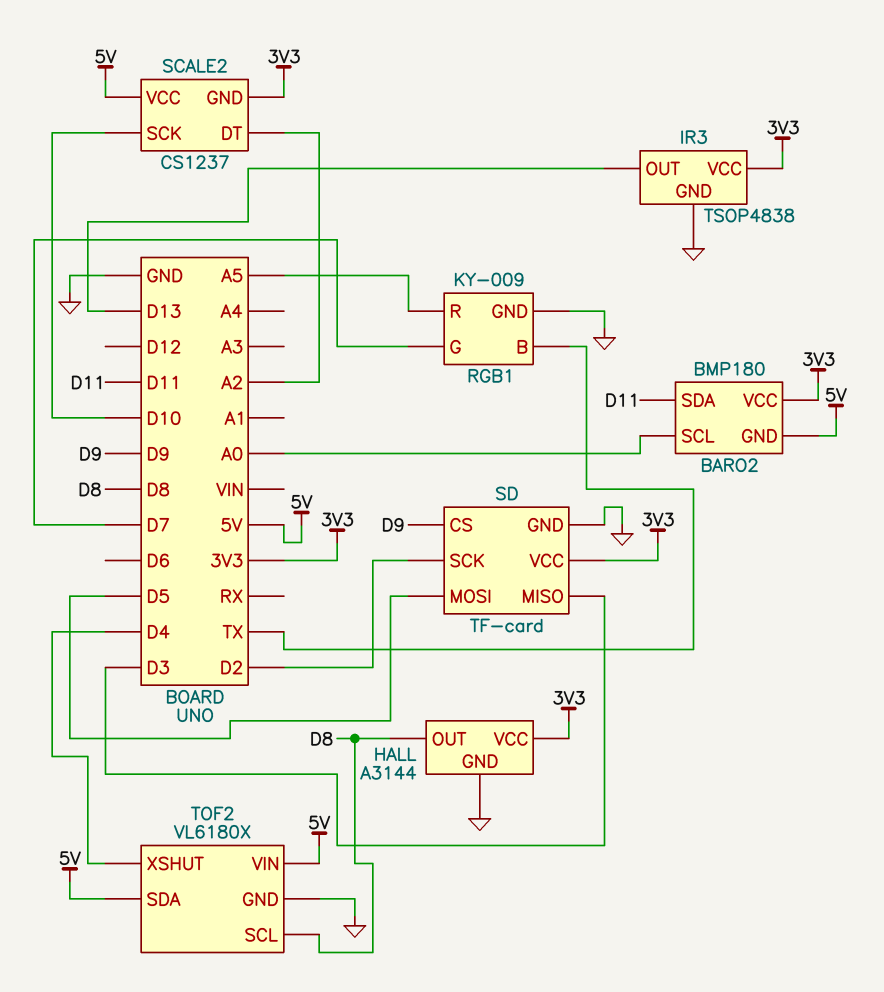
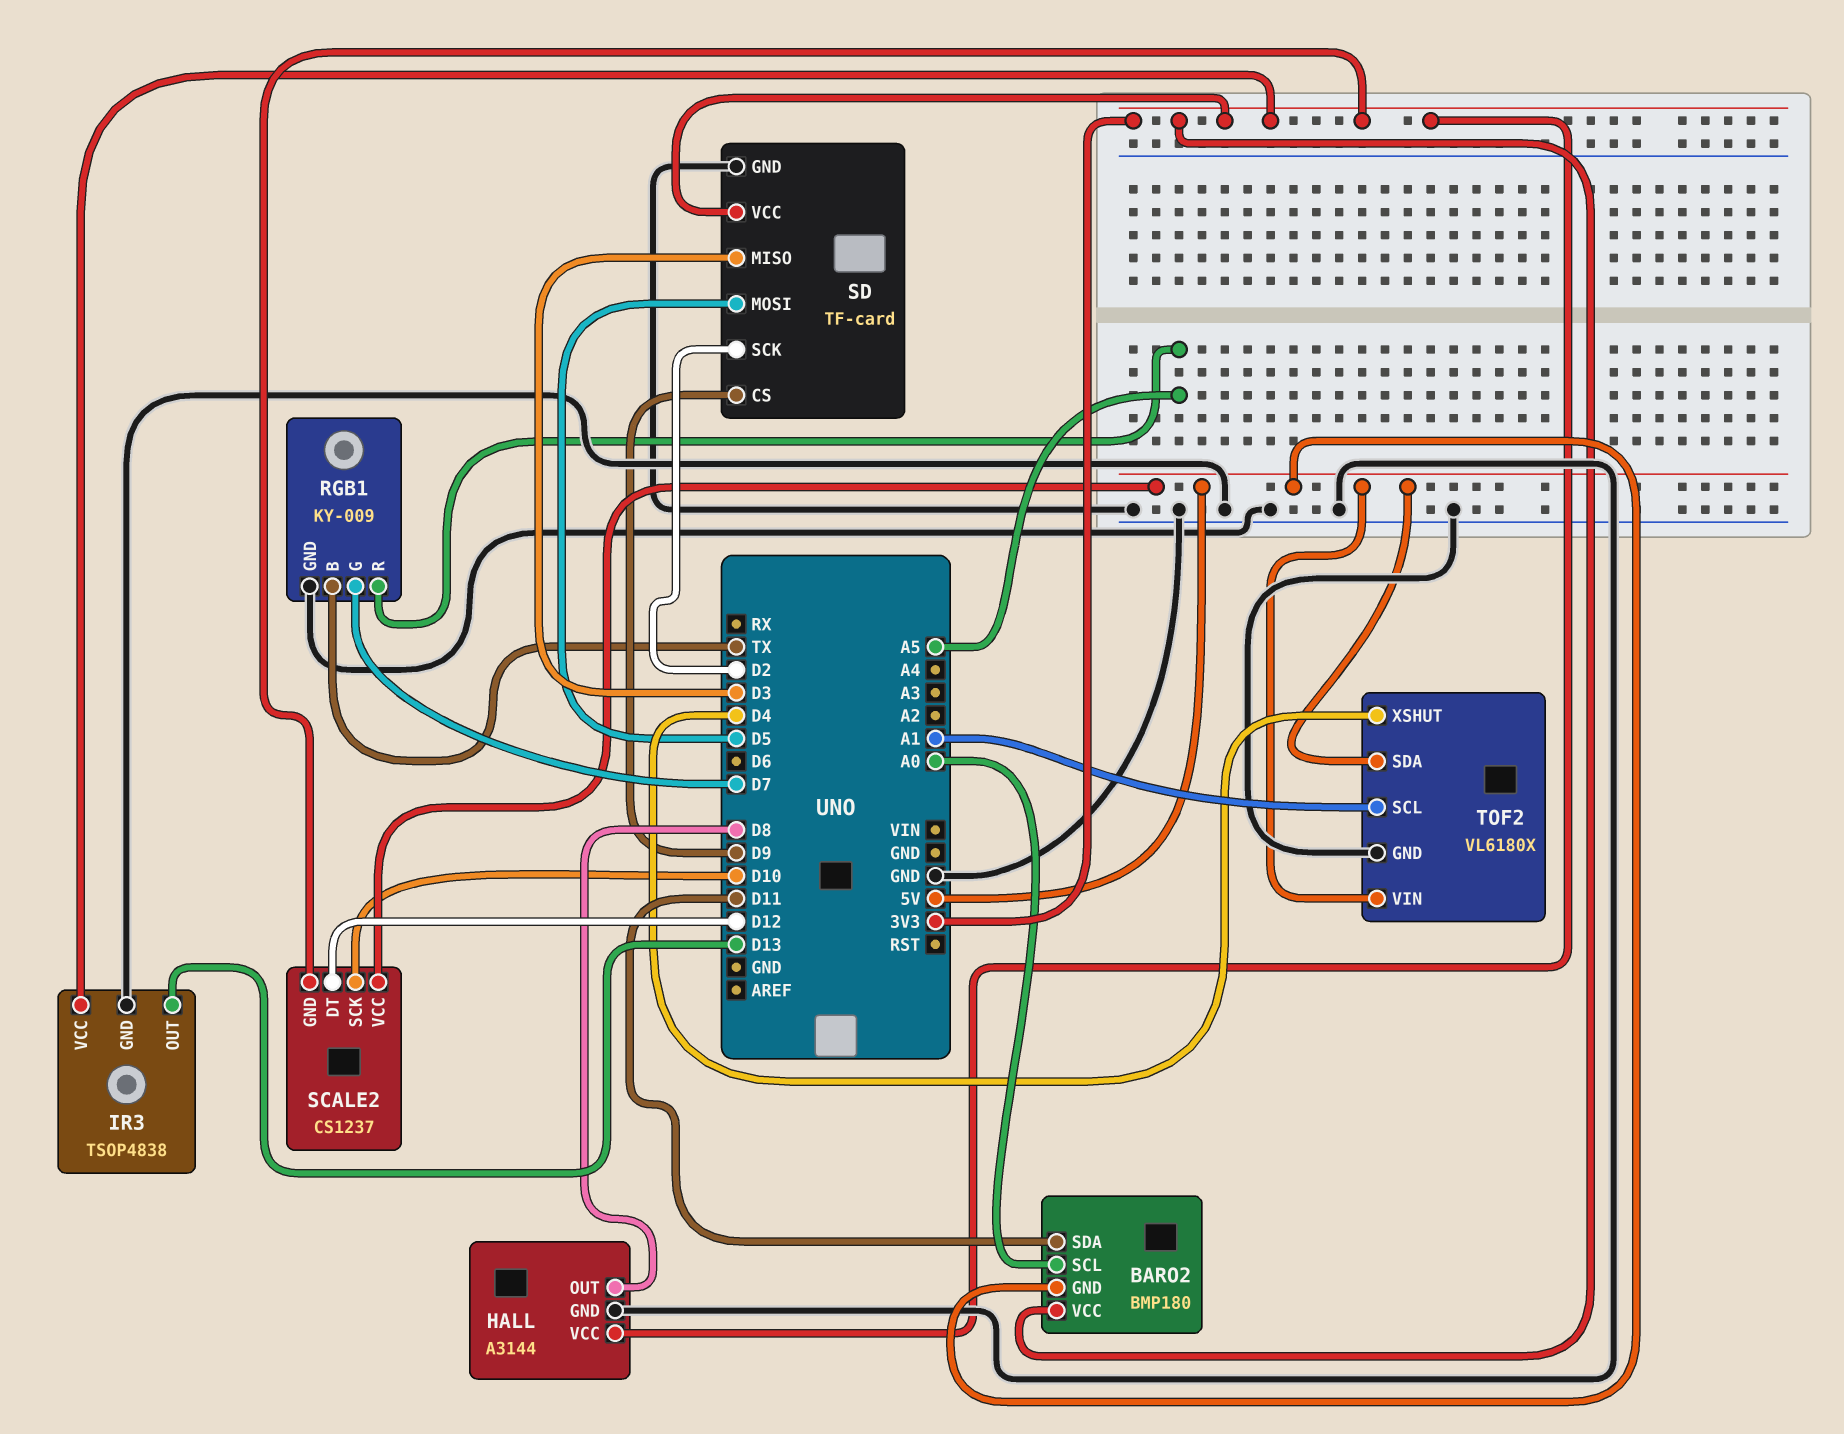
SCALE2 pin DT: A2 -> D12
TOF2 pin SCL: D8 -> A1

